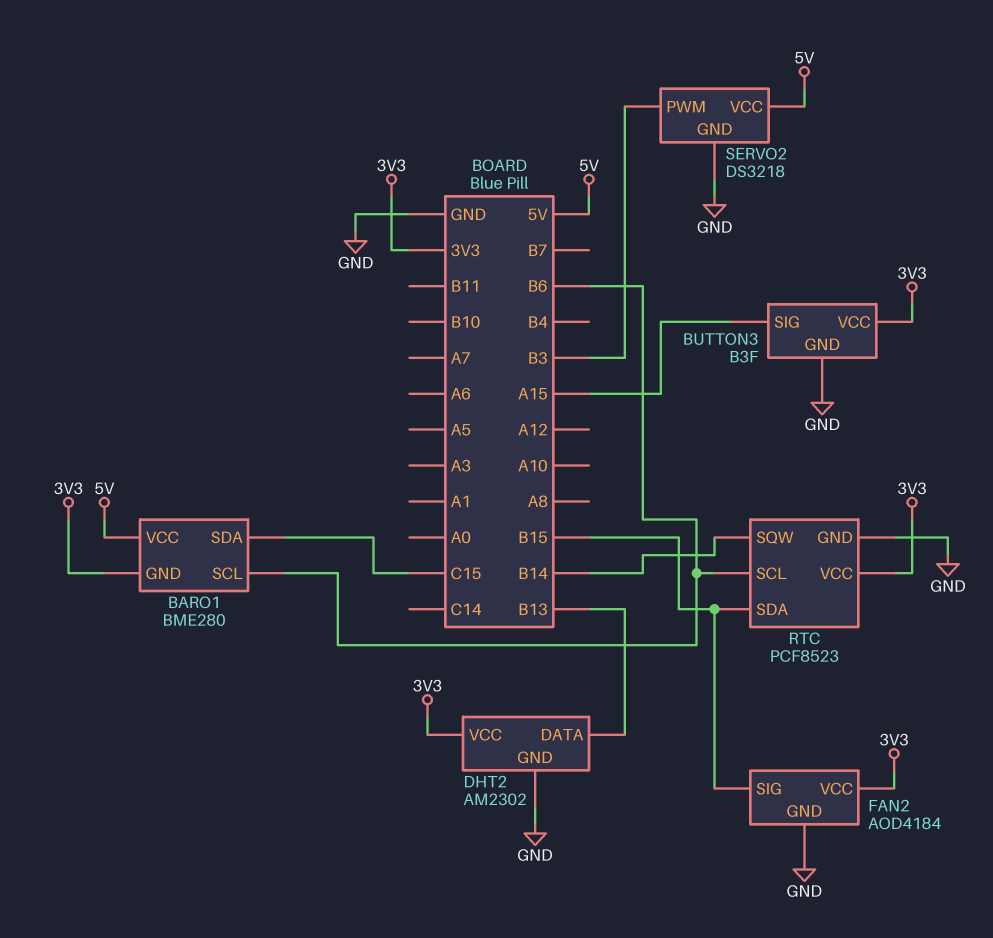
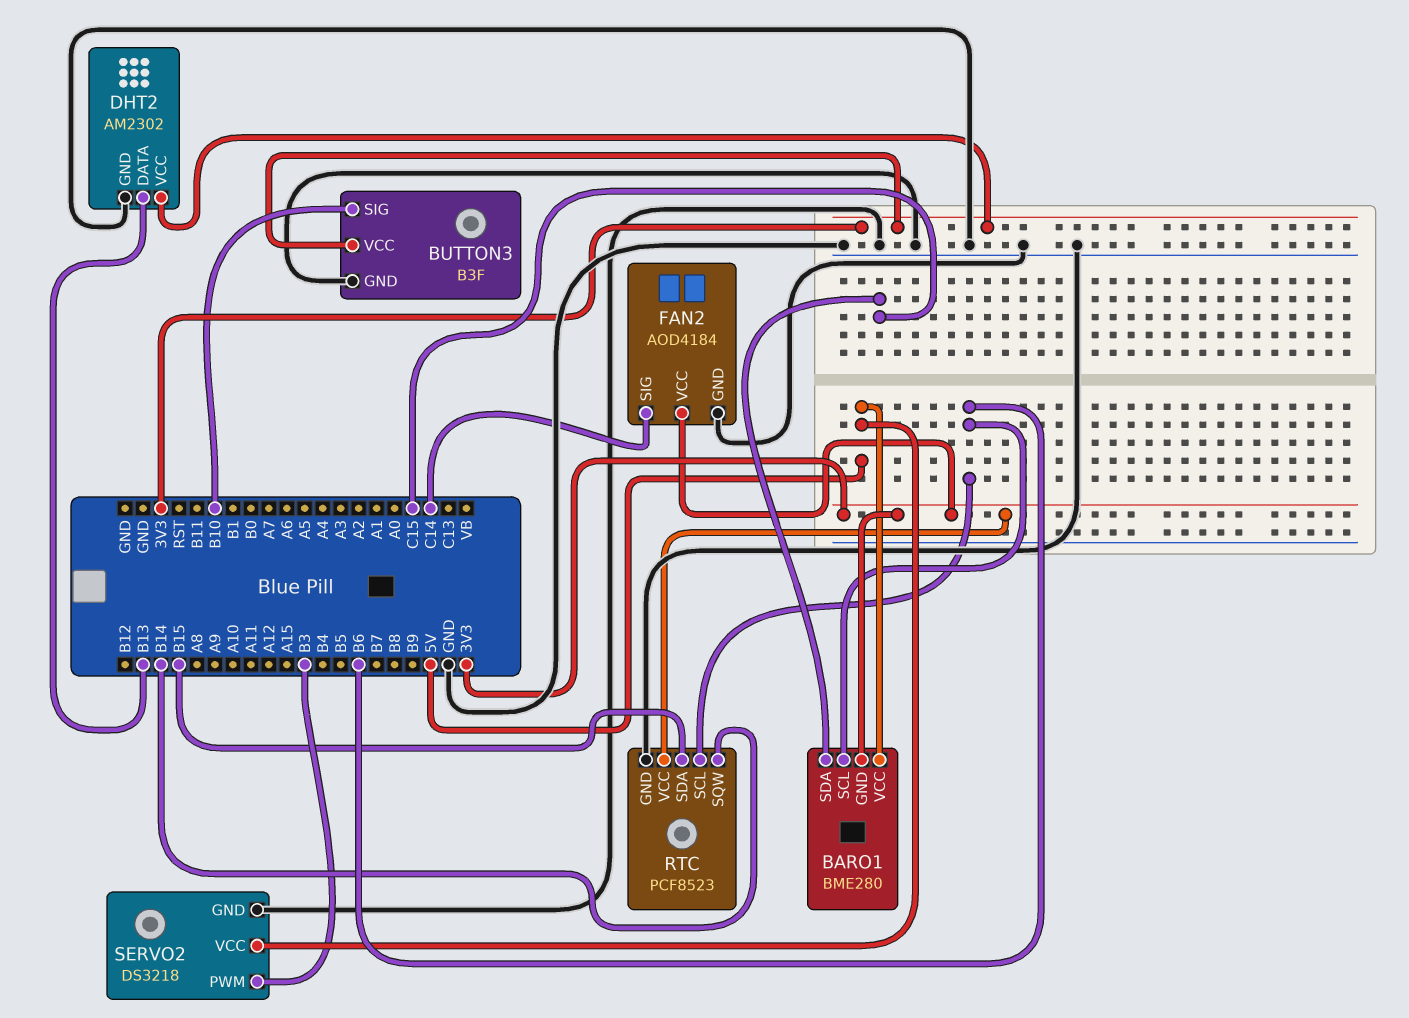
BUTTON3 pin SIG: A15 -> B10
FAN2 pin SIG: B15 -> C14

